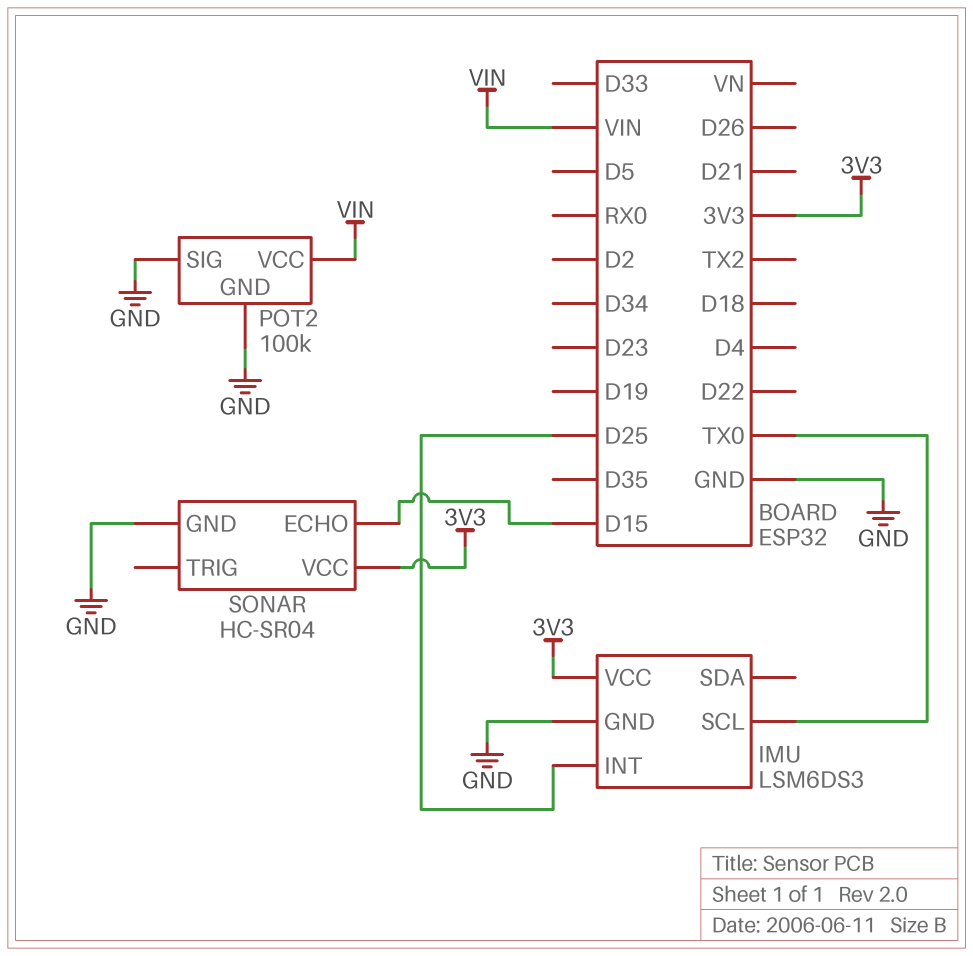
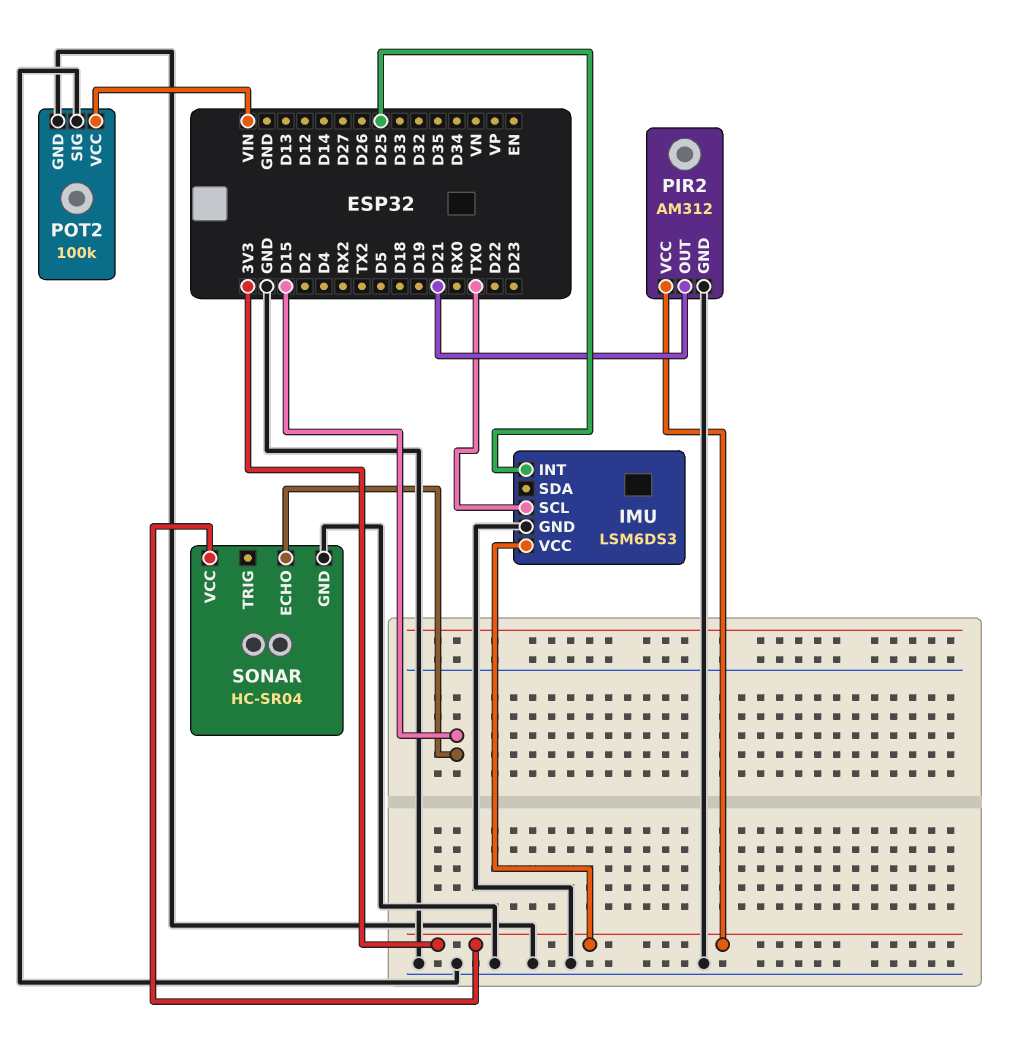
PIR2: none -> AM312
PIR2 pin GND: none -> GND
PIR2 pin OUT: none -> D21
PIR2 pin VCC: none -> 3V3

